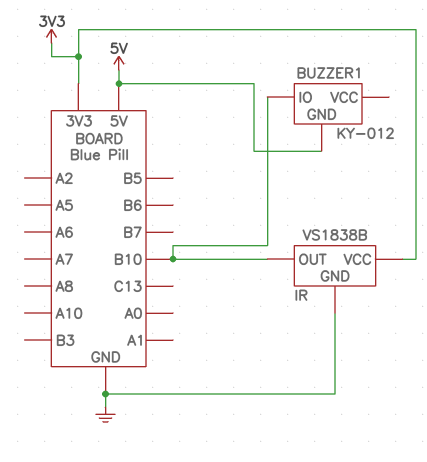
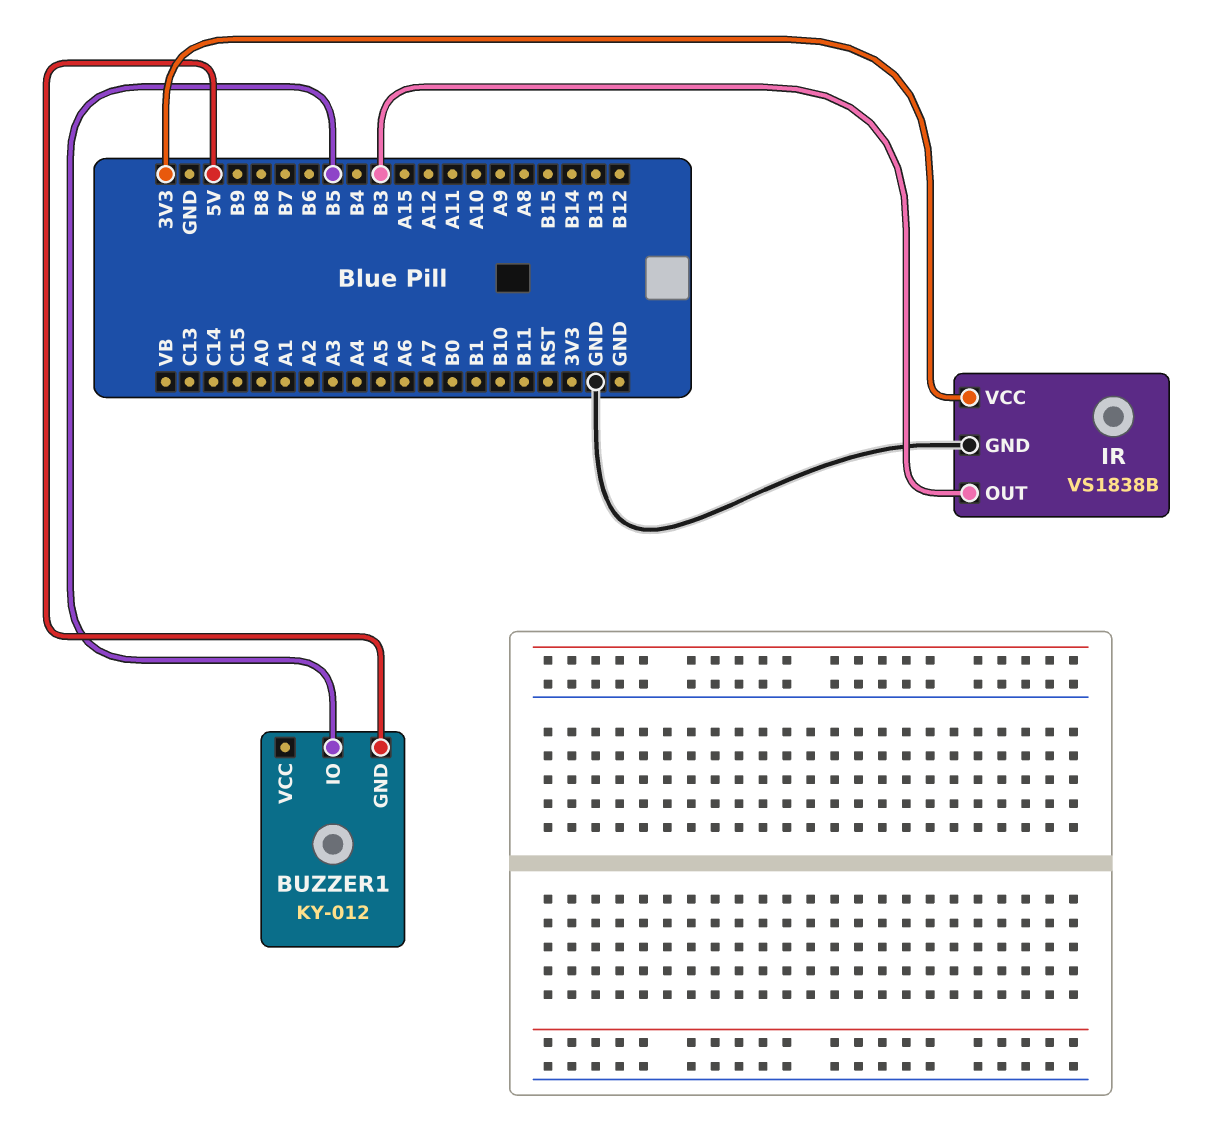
BUZZER1 pin IO: B10 -> B5
IR pin OUT: B10 -> B3

